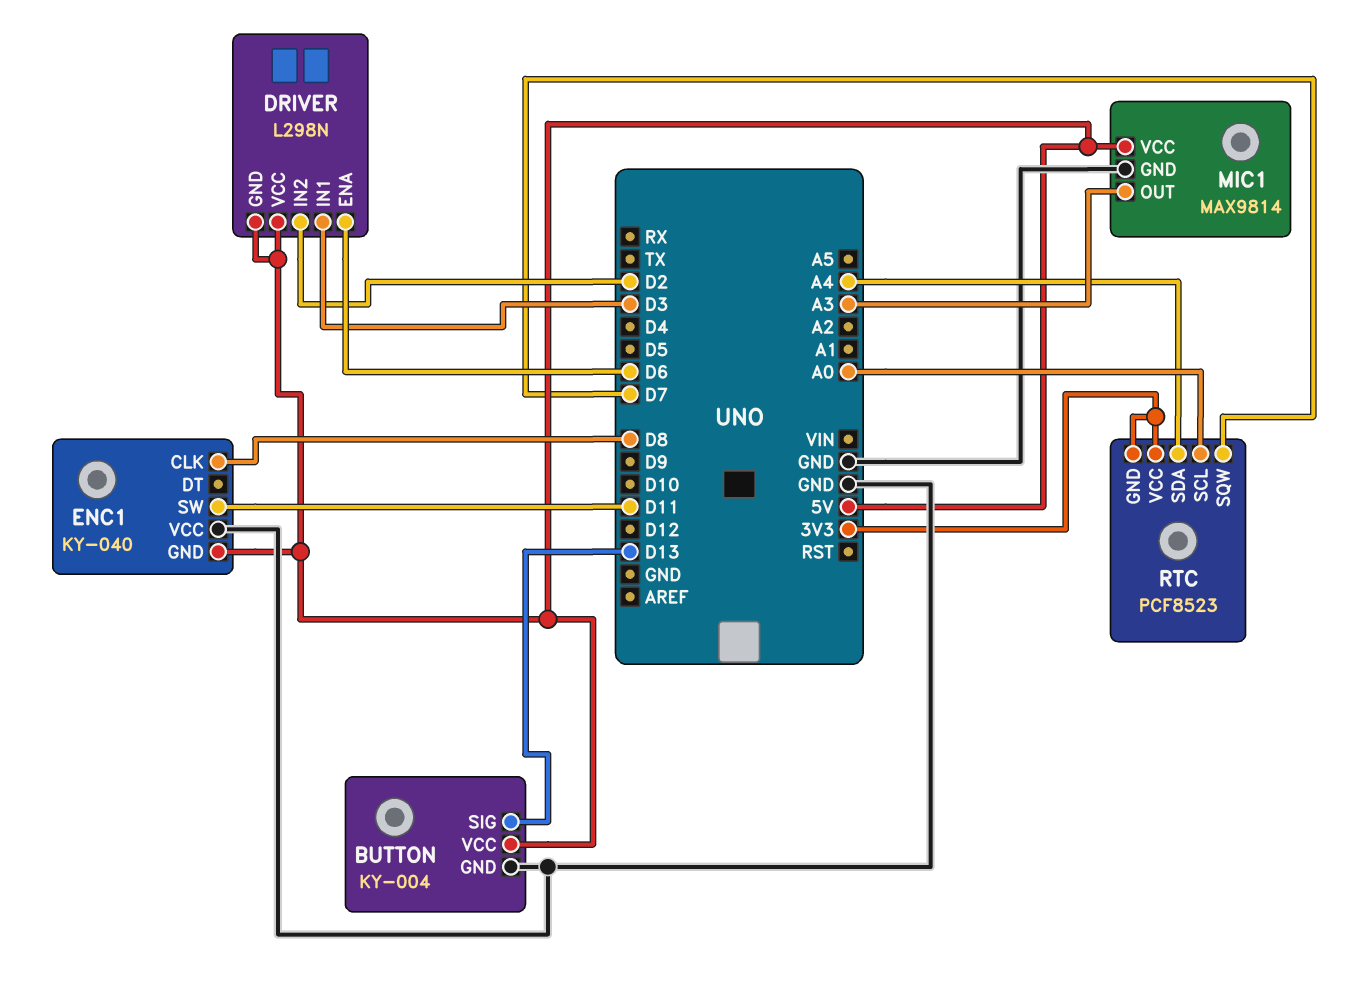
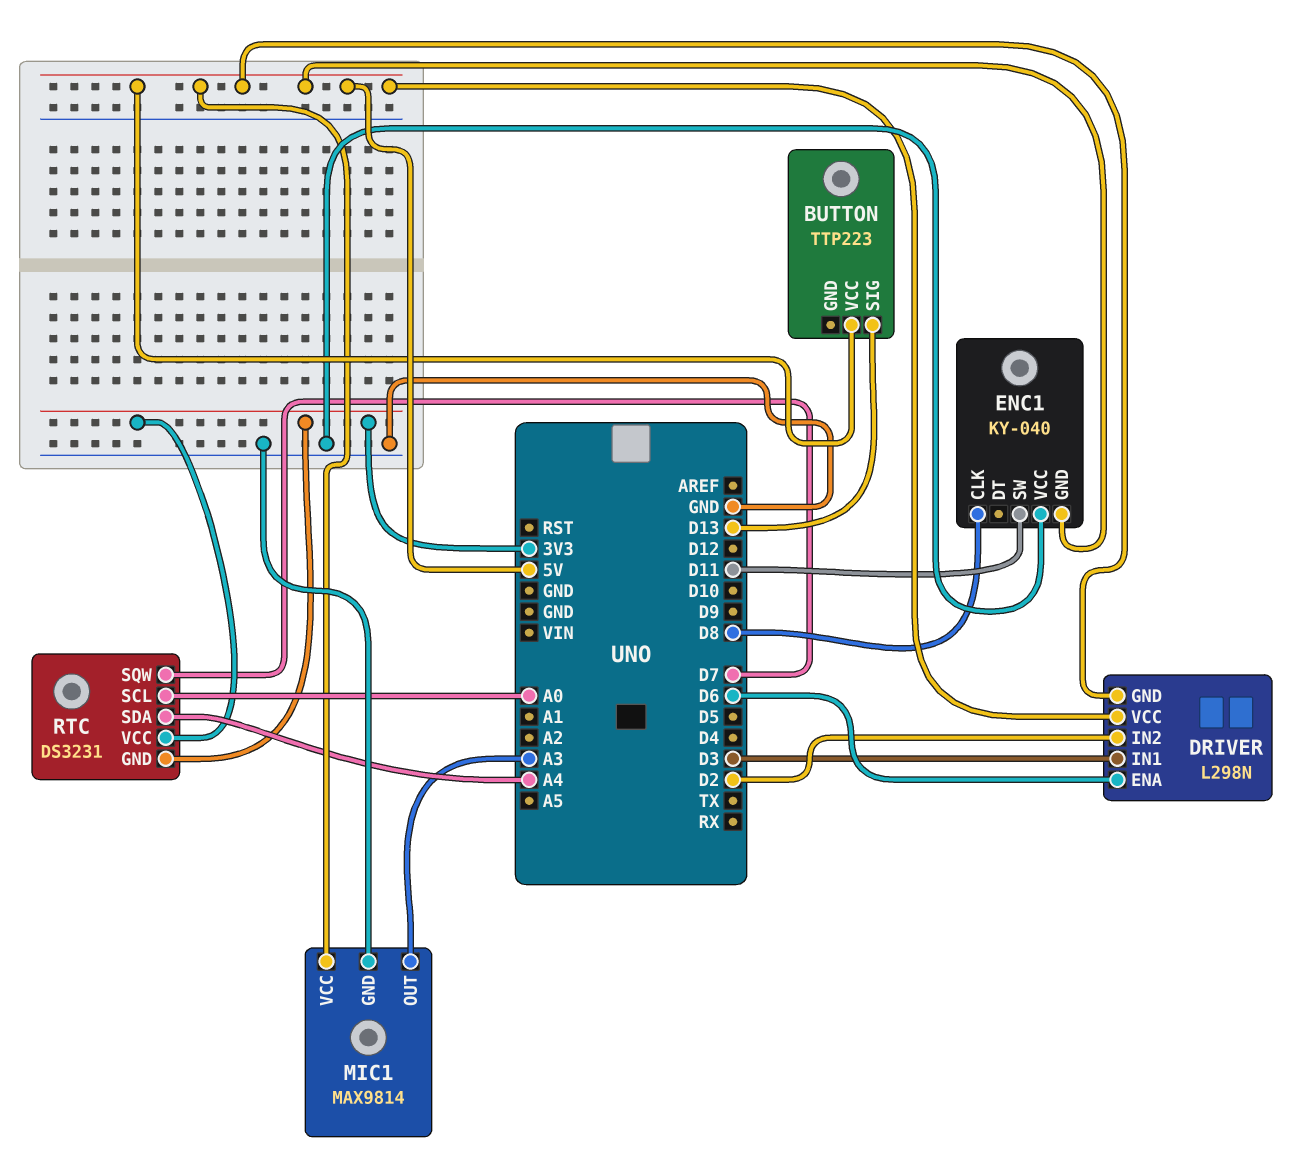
BUTTON: KY-004 -> TTP223
BUTTON pin GND: GND -> none
RTC: PCF8523 -> DS3231

